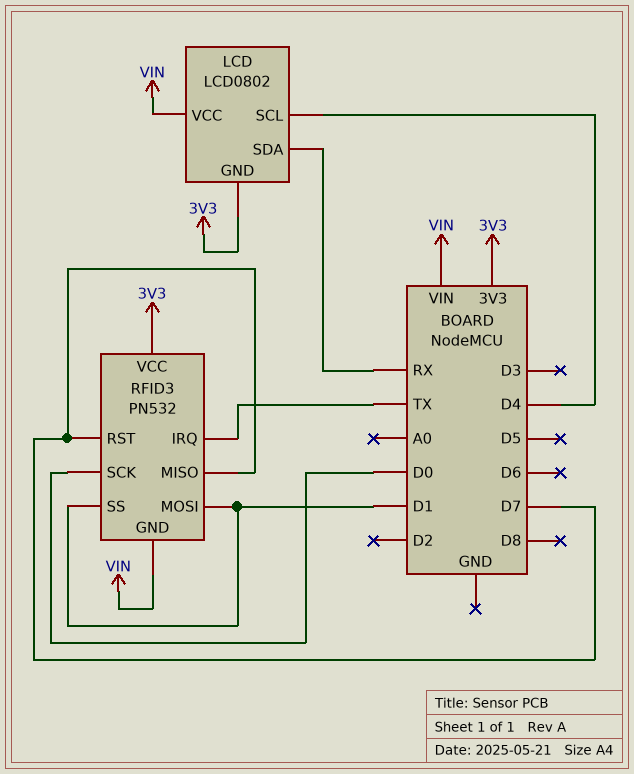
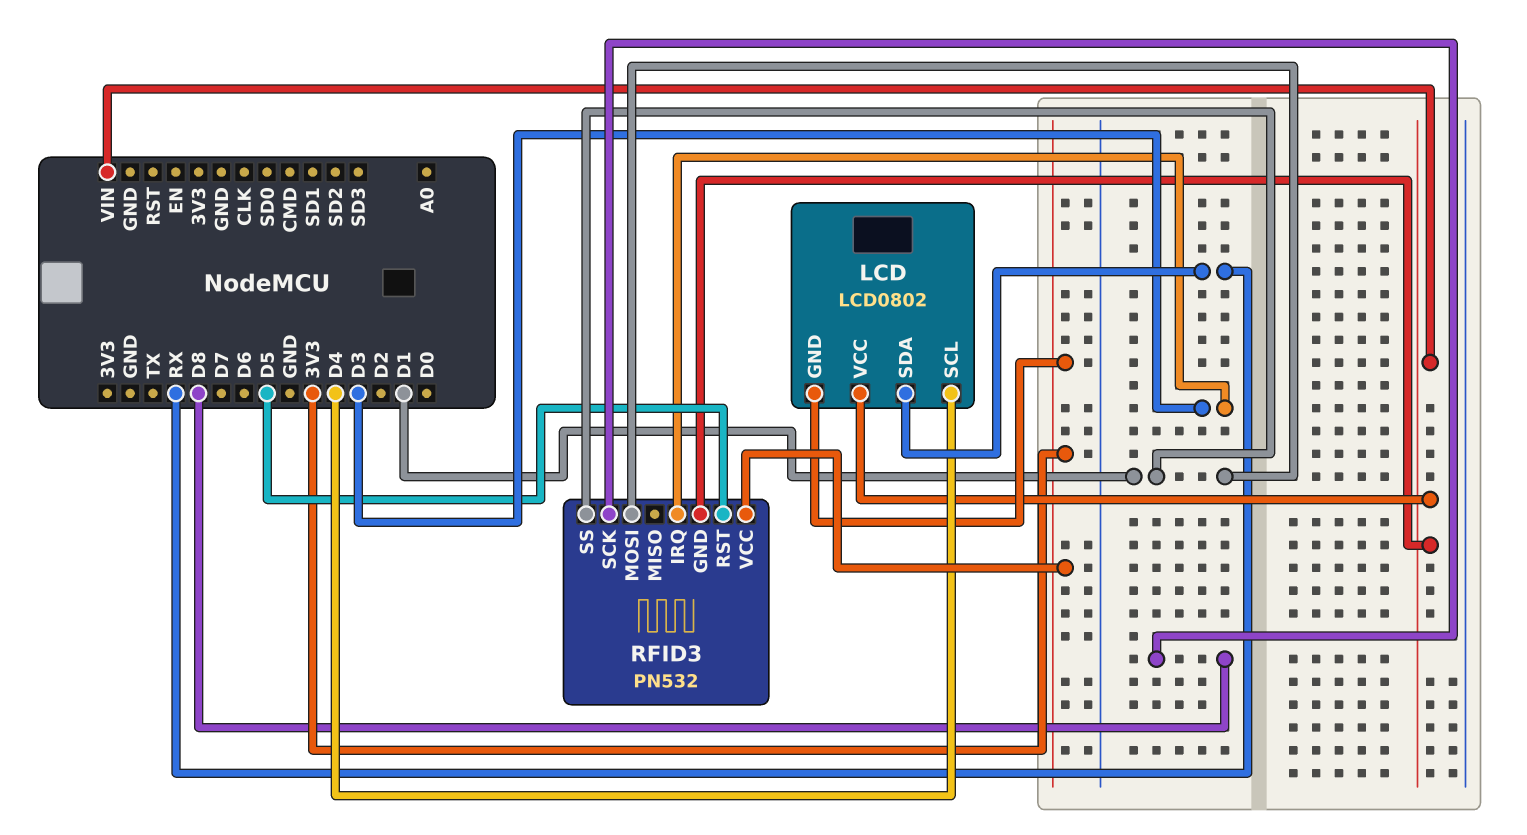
RFID3 pin IRQ: TX -> D3
RFID3 pin MISO: D7 -> none
RFID3 pin RST: D7 -> D5
RFID3 pin SCK: D0 -> D8

